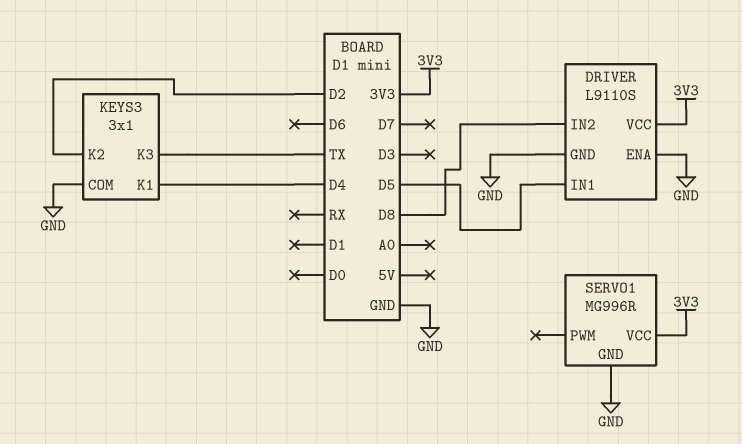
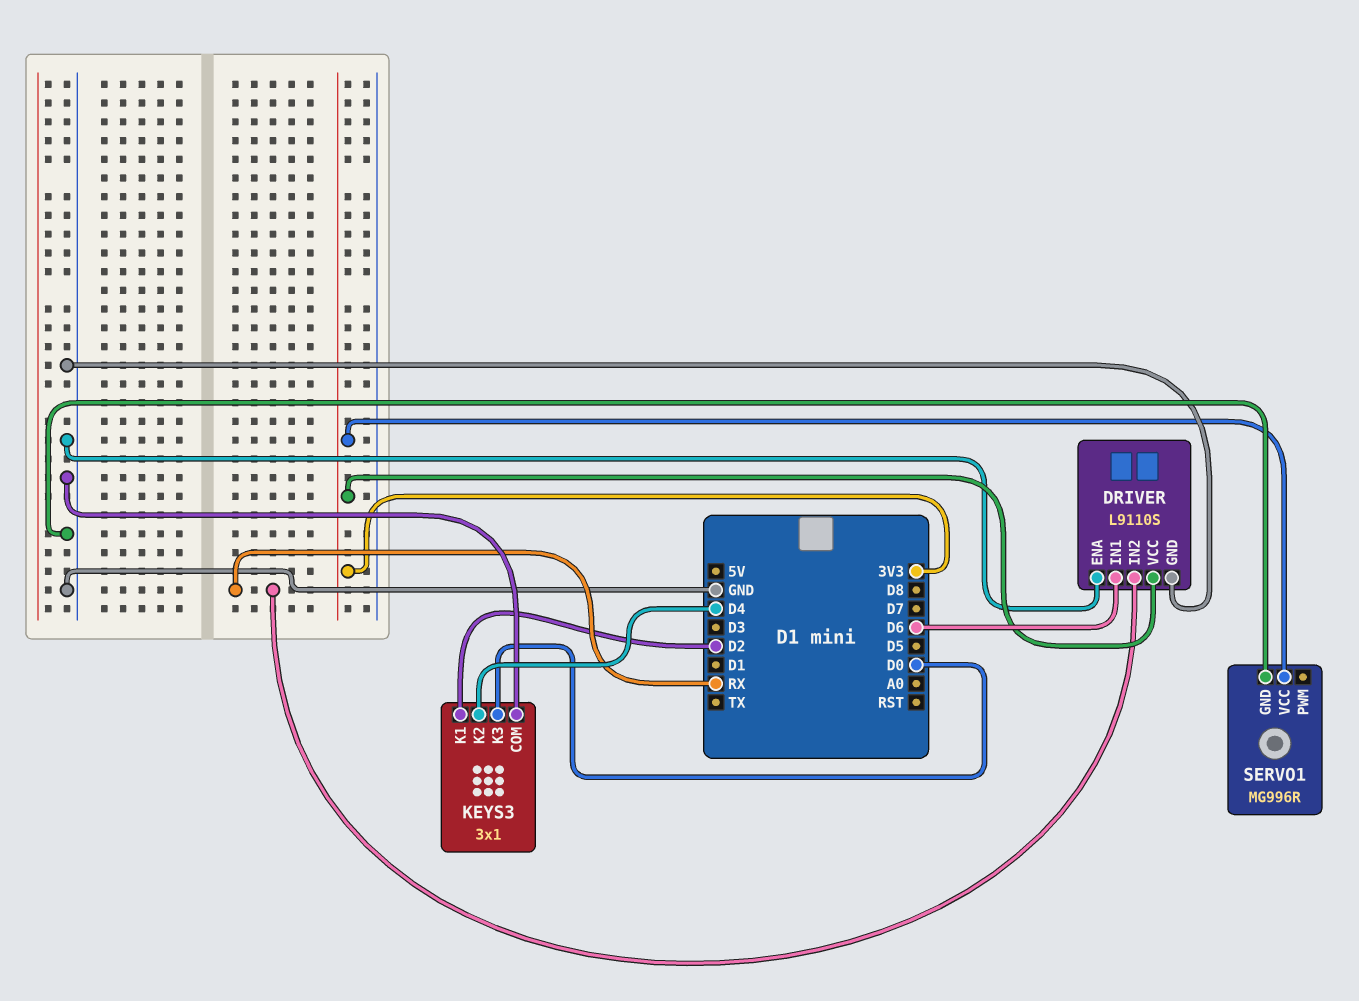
DRIVER pin IN1: D5 -> D6
DRIVER pin IN2: D8 -> RX
KEYS3 pin K1: D4 -> D2
KEYS3 pin K2: D2 -> D4
KEYS3 pin K3: TX -> D0

